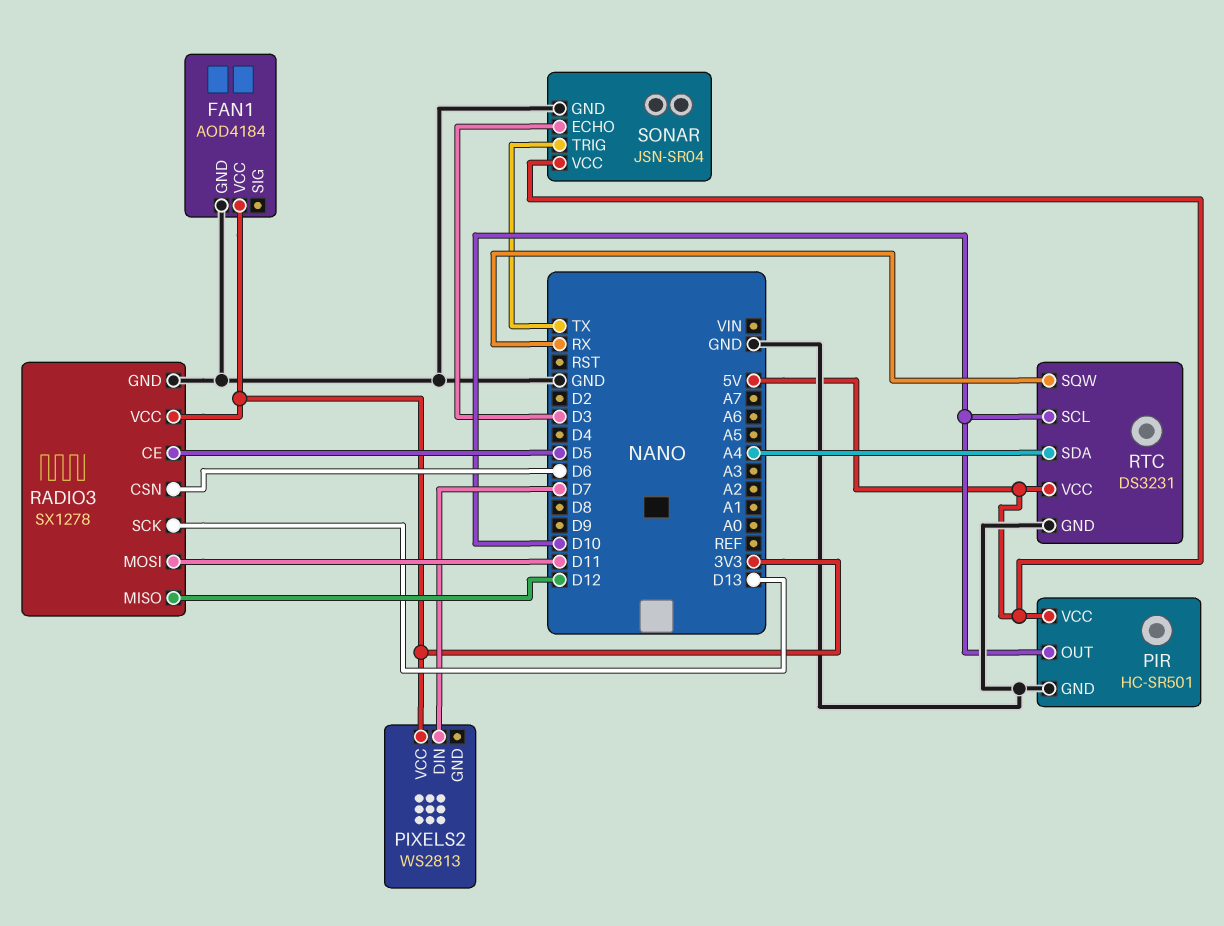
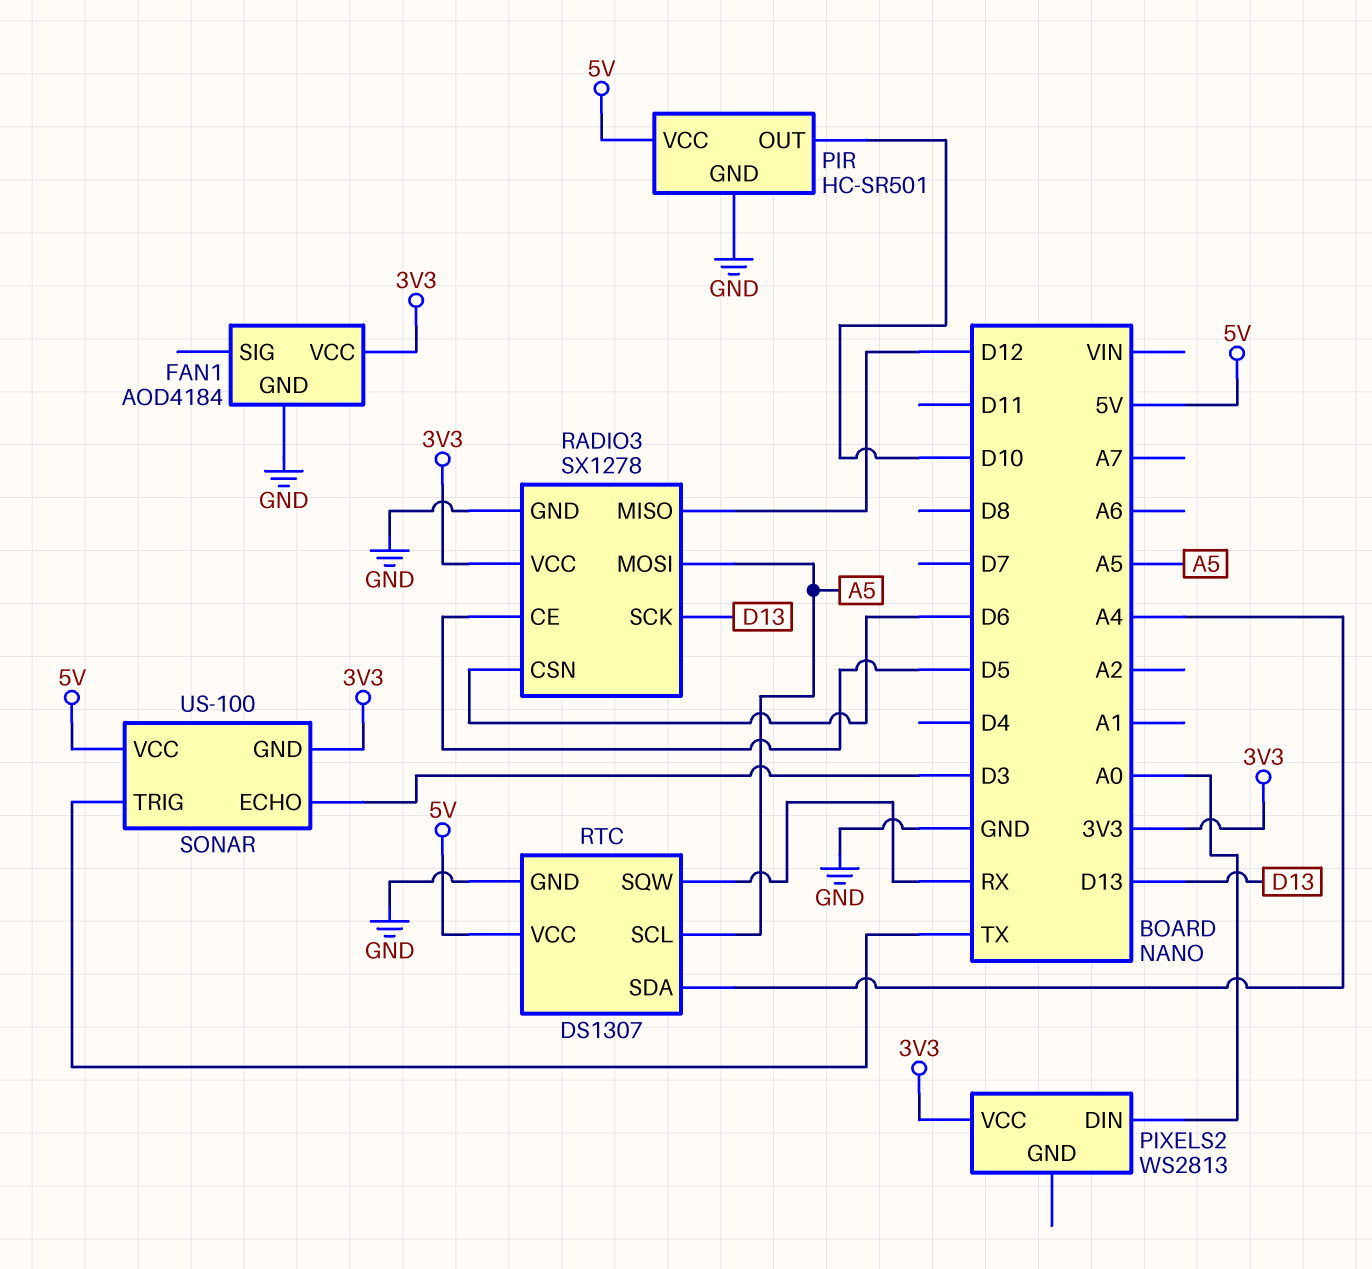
PIXELS2 pin DIN: D7 -> A0
RADIO3 pin MOSI: D11 -> A5
RTC: DS3231 -> DS1307
RTC pin SCL: D10 -> A5
SONAR: JSN-SR04 -> US-100
SONAR pin GND: GND -> 3V3

